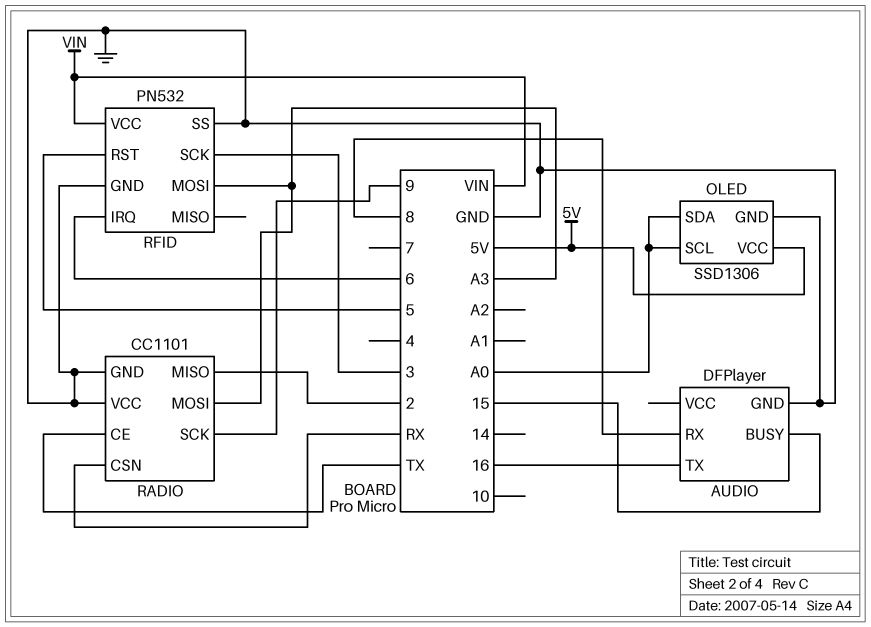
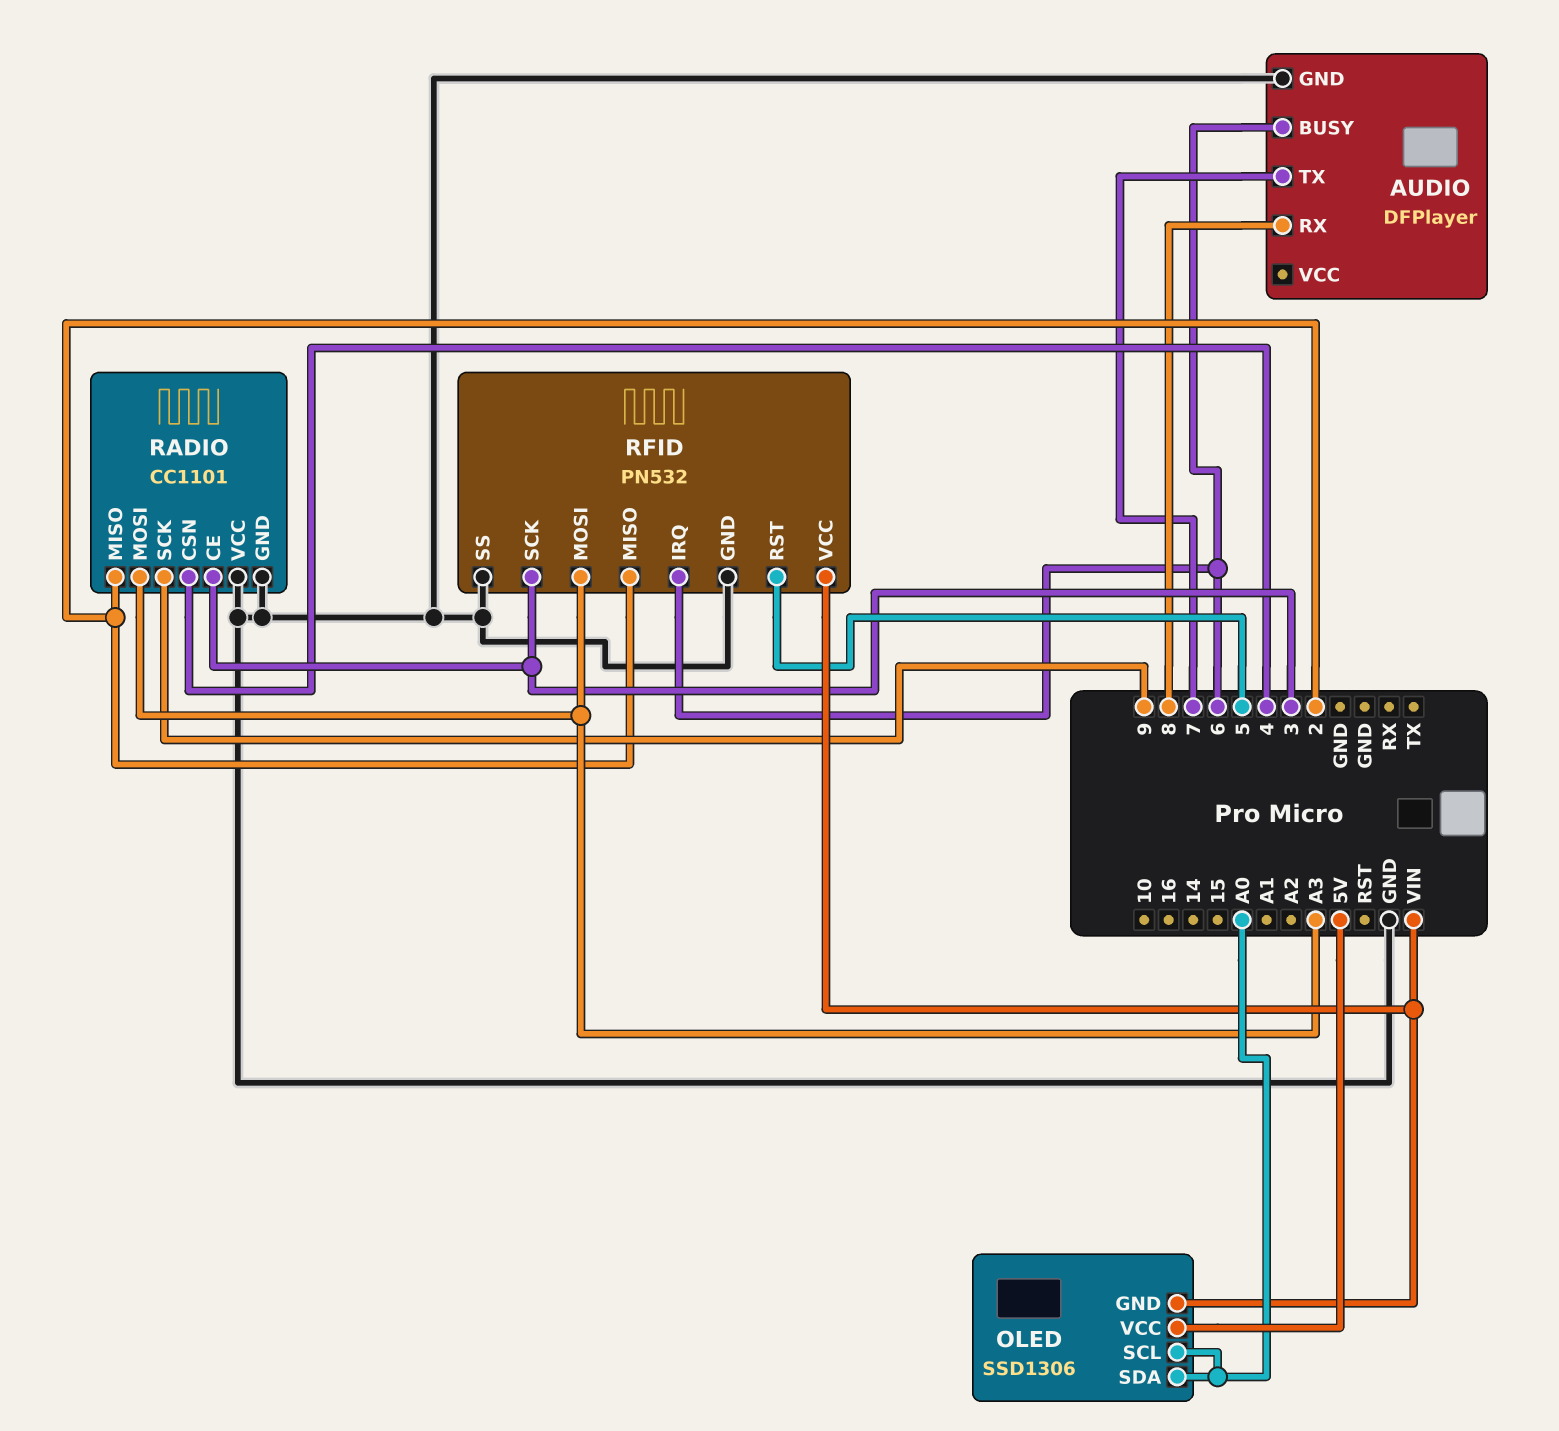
AUDIO pin BUSY: 15 -> 6
AUDIO pin TX: 16 -> 7
OLED pin GND: GND -> VIN
RADIO pin CE: TX -> 3
RADIO pin CSN: RX -> 4
RFID pin MISO: none -> 2

